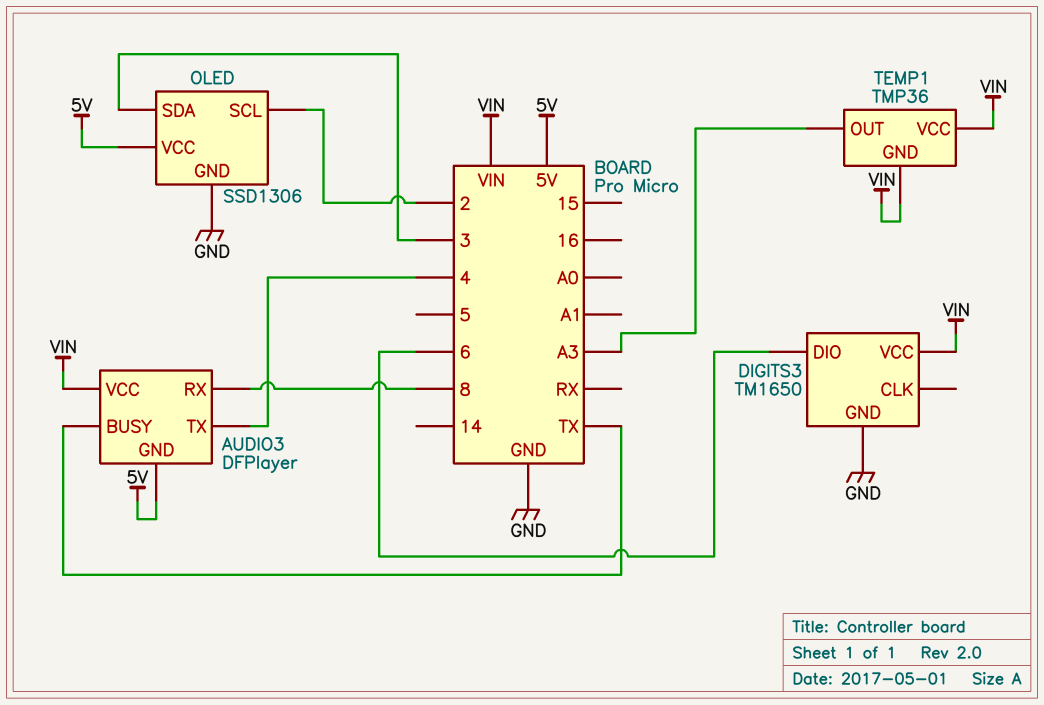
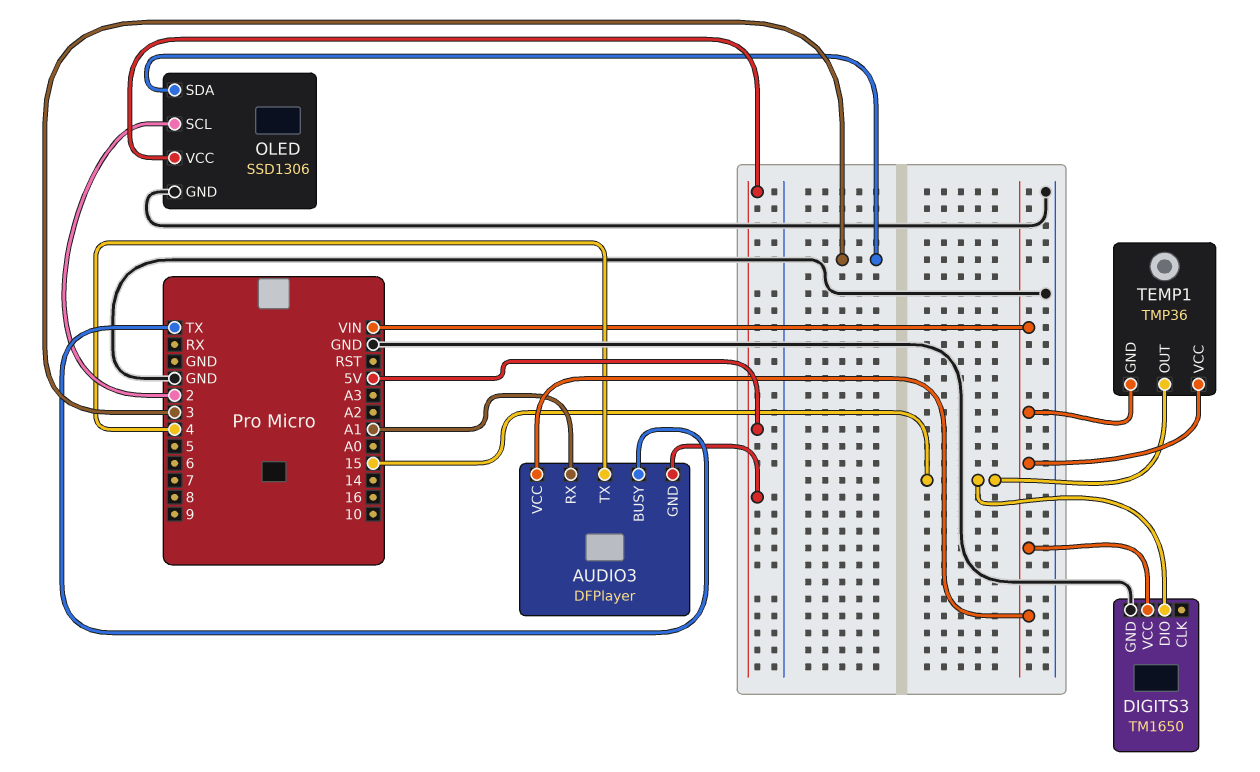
AUDIO3 pin RX: 8 -> A1
DIGITS3 pin DIO: 6 -> 15
TEMP1 pin OUT: A3 -> 15

